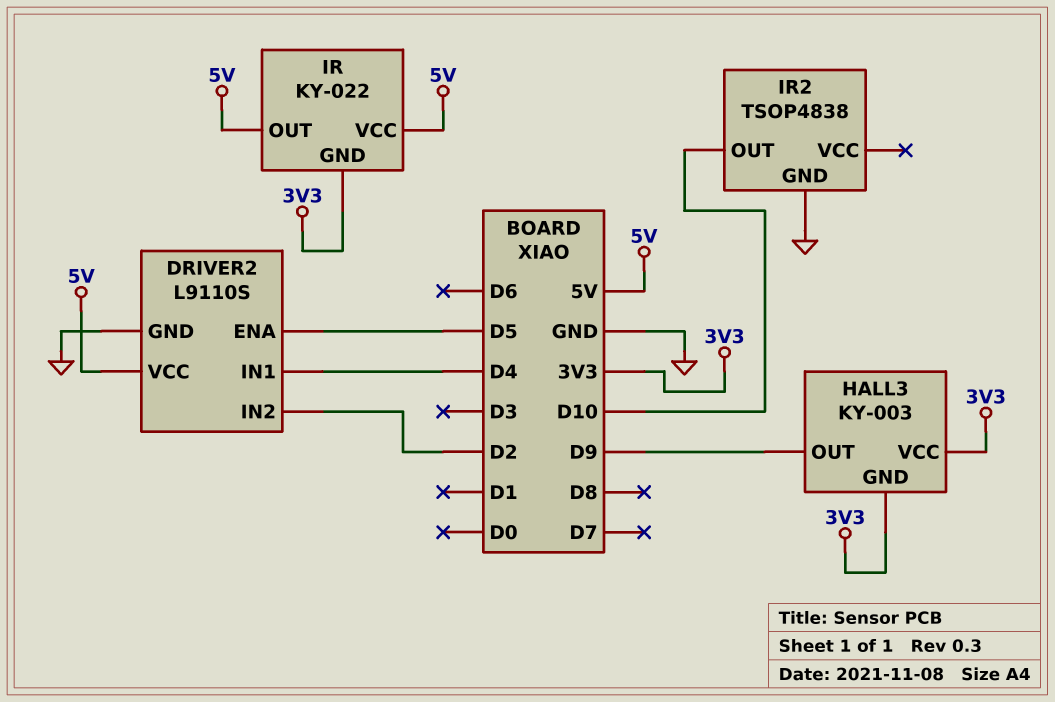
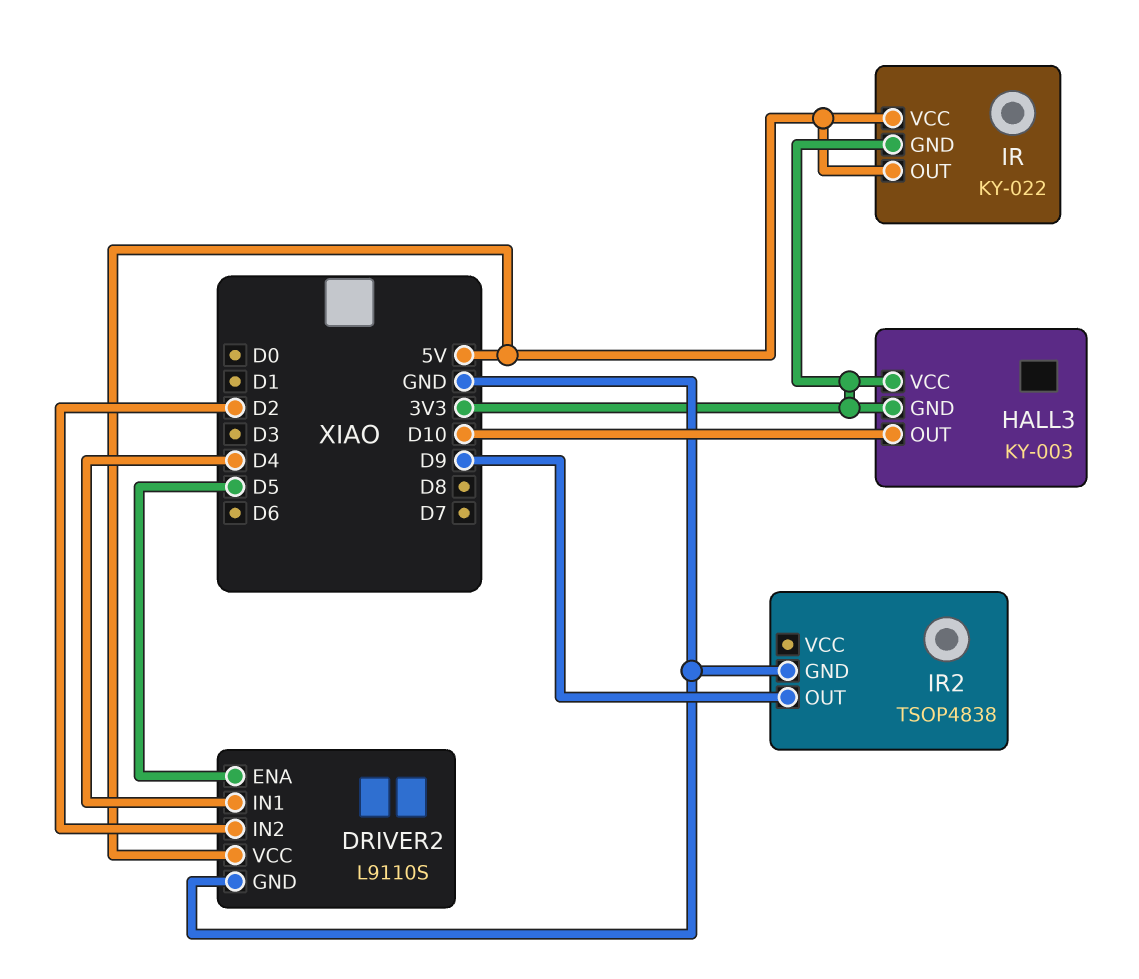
HALL3 pin OUT: D9 -> D10
IR2 pin OUT: D10 -> D9

